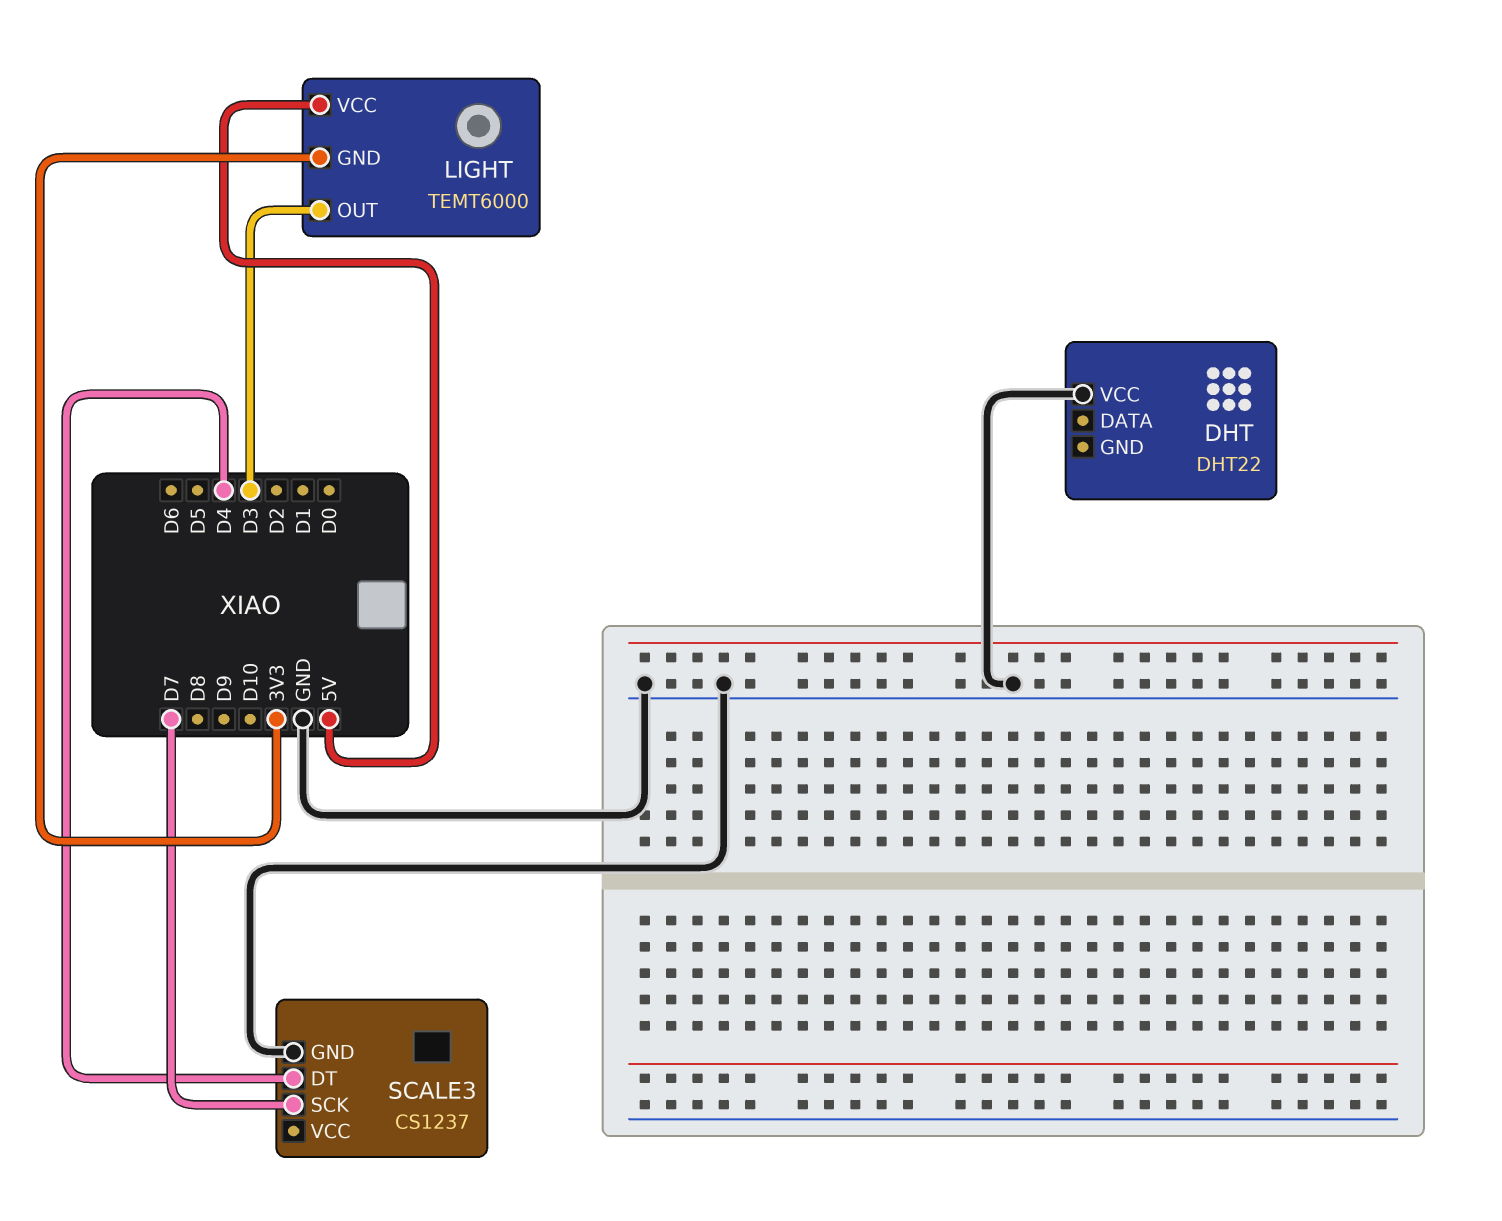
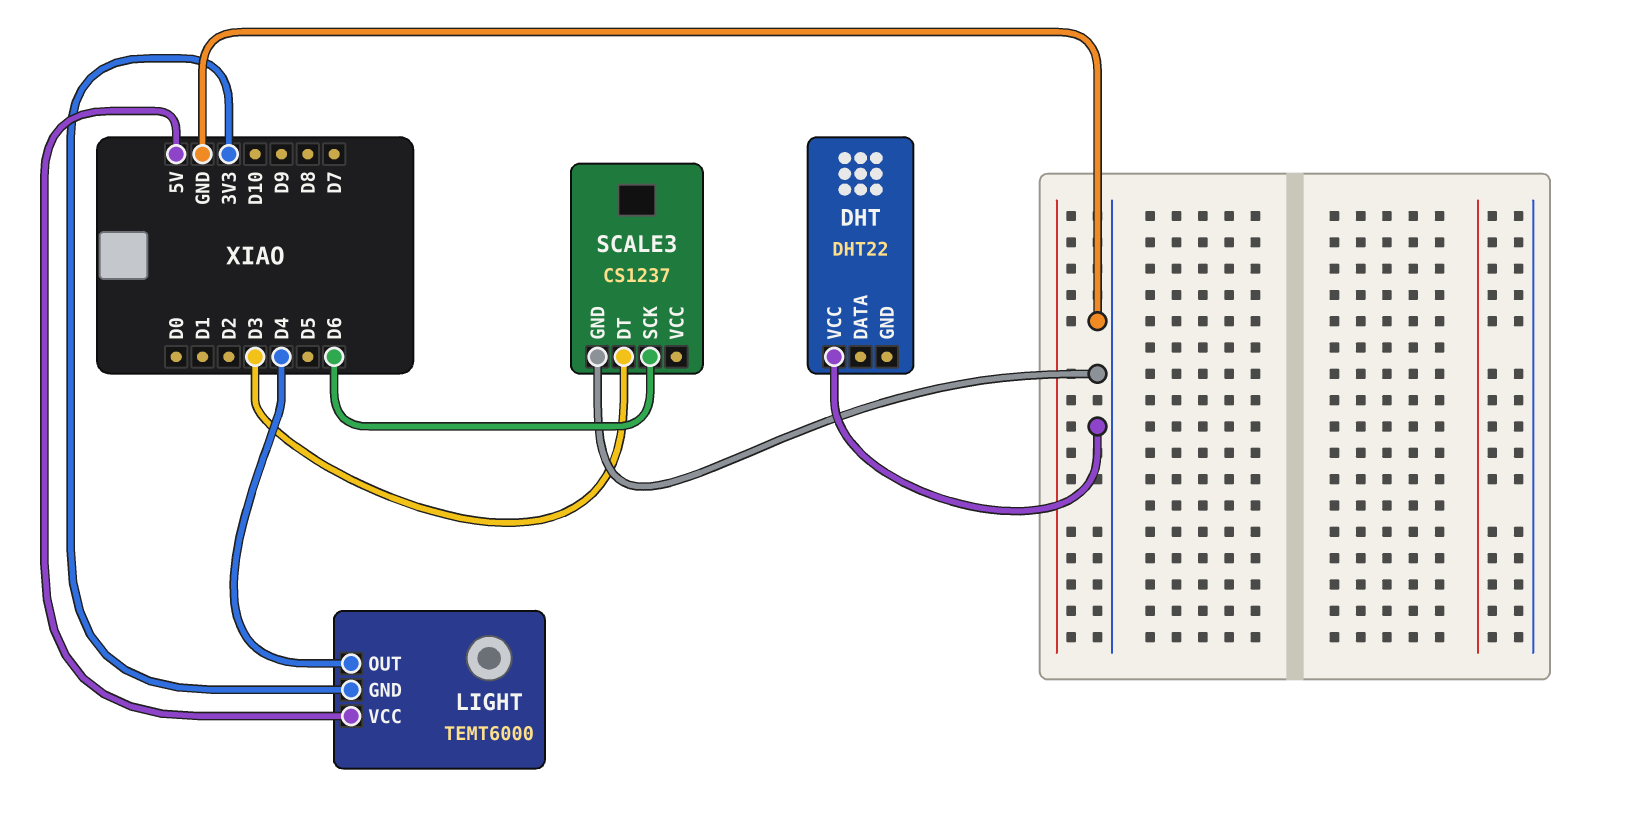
LIGHT pin OUT: D3 -> D4
SCALE3 pin DT: D4 -> D3
SCALE3 pin SCK: D7 -> D6

